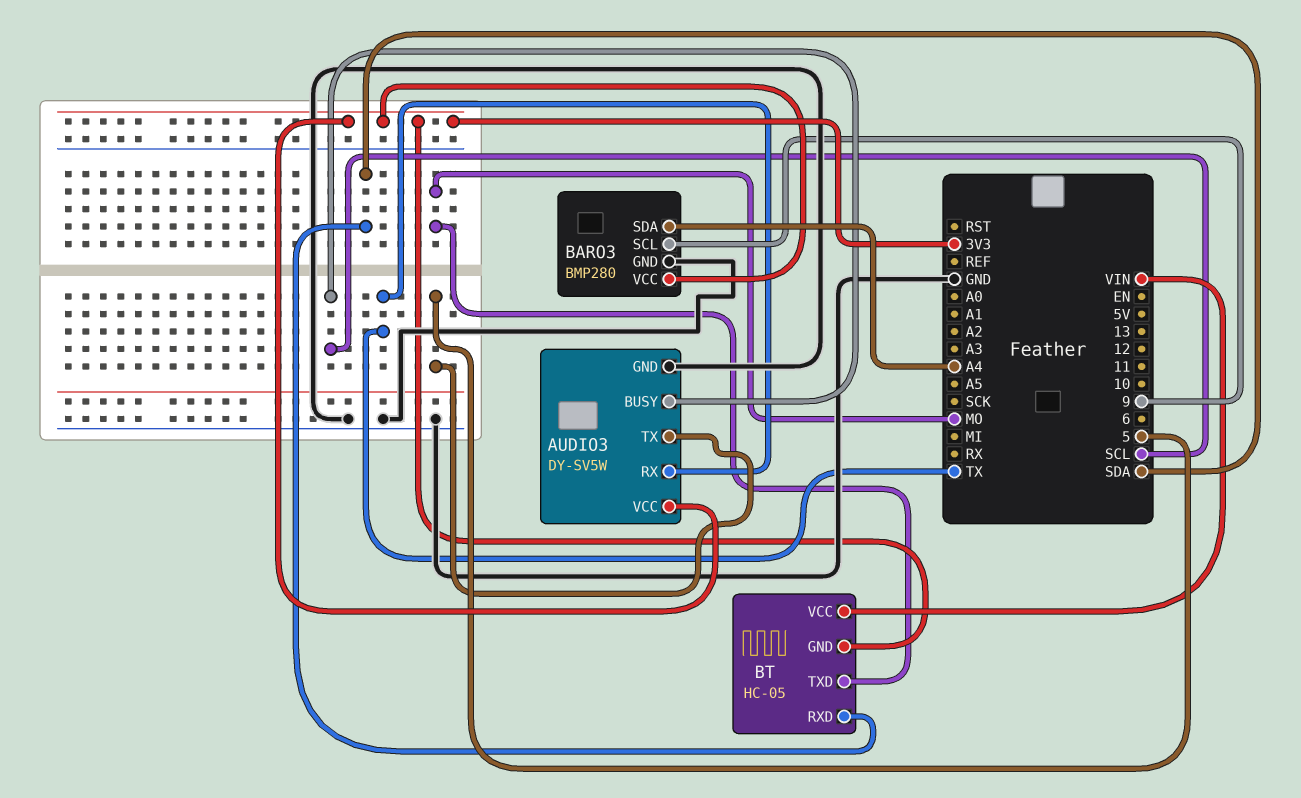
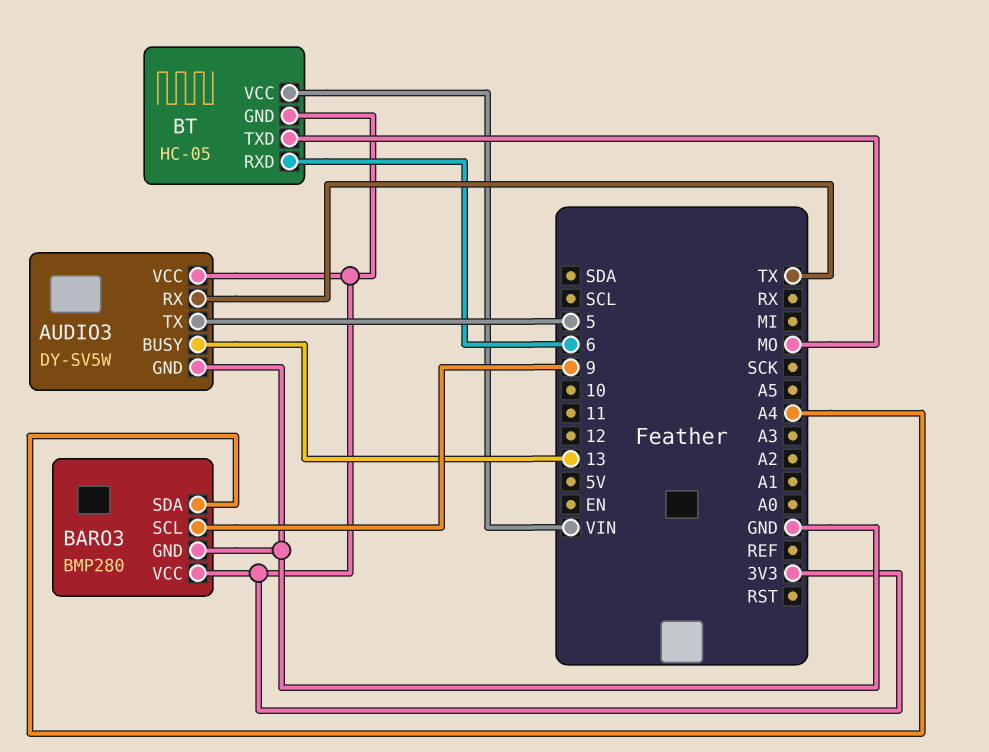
AUDIO3 pin BUSY: SCL -> 13
BT pin RXD: SDA -> 6

